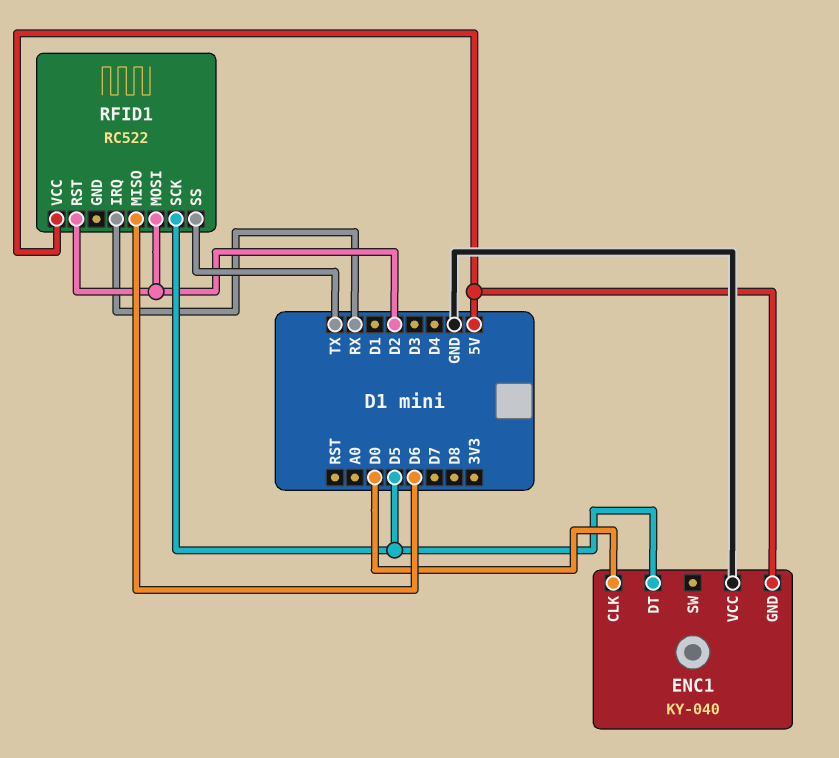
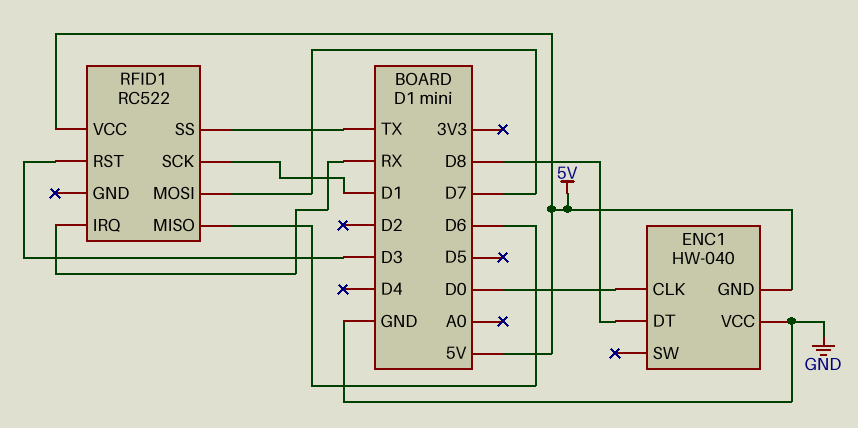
ENC1: KY-040 -> HW-040
ENC1 pin DT: D5 -> D8
RFID1 pin MOSI: D2 -> D7
RFID1 pin RST: D2 -> D3
RFID1 pin SCK: D5 -> D1

